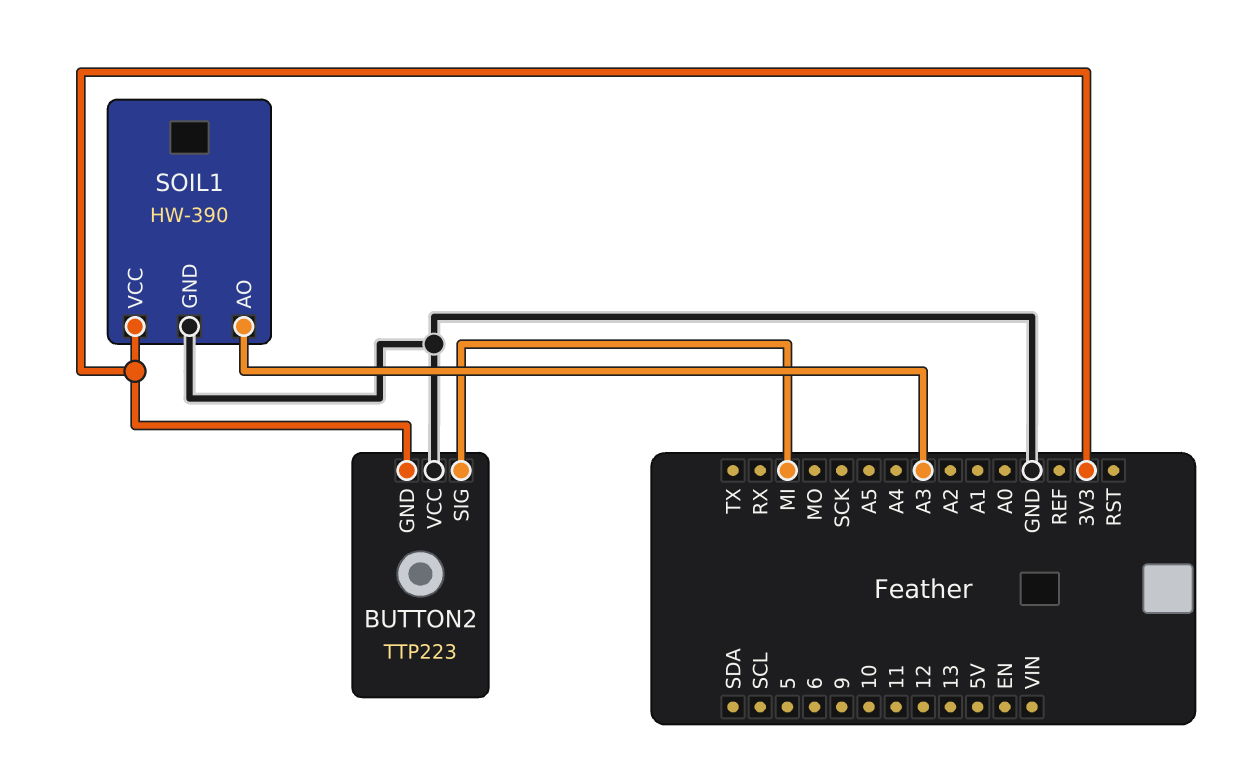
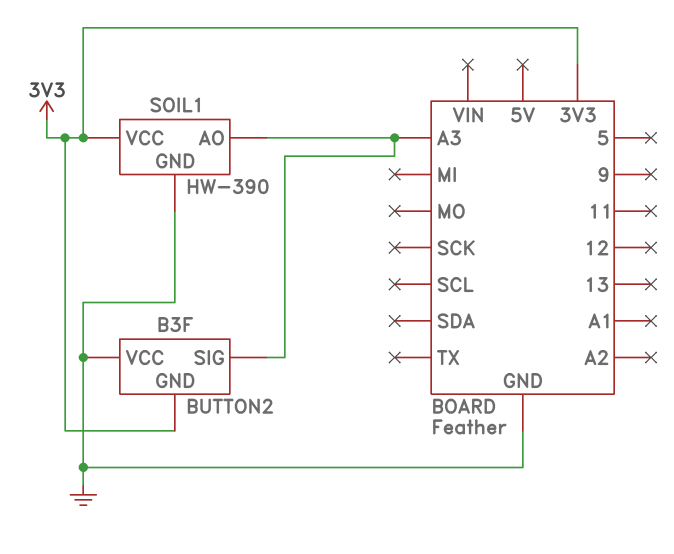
BUTTON2: TTP223 -> B3F
BUTTON2 pin SIG: MI -> A3

